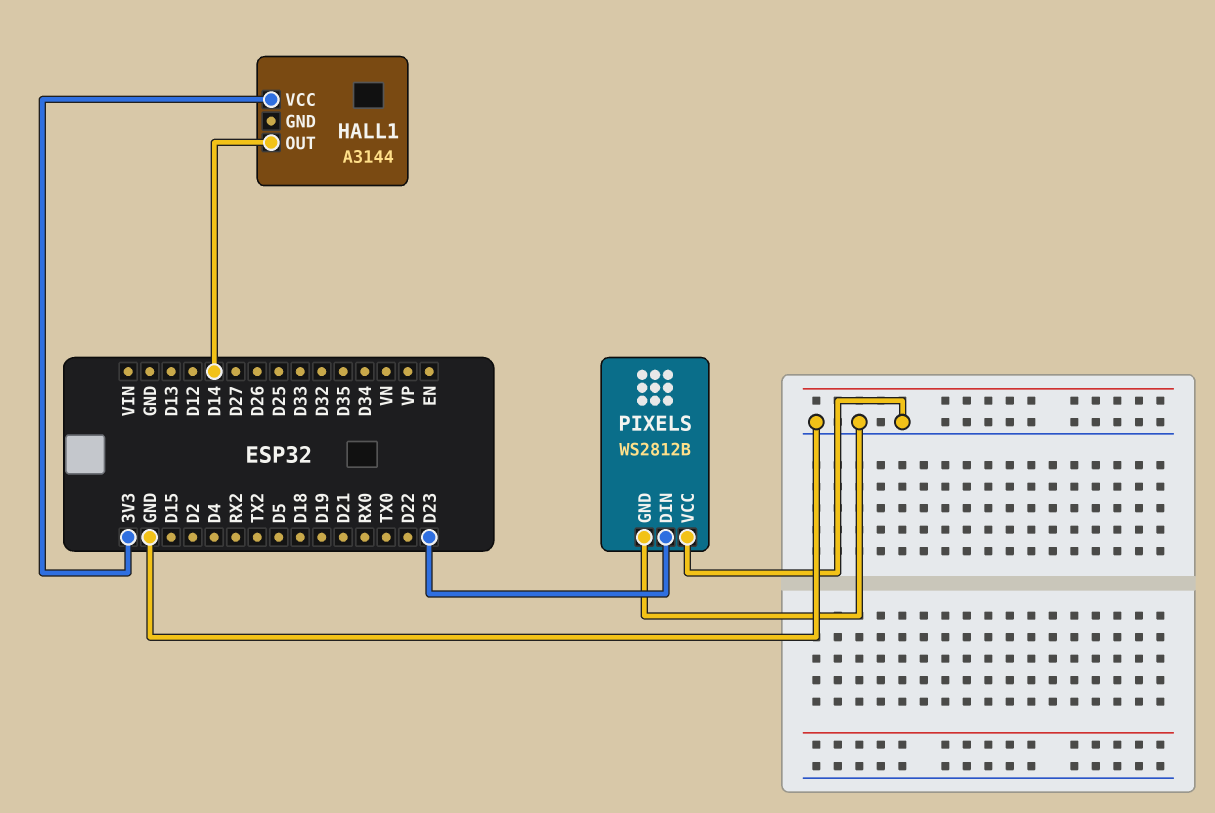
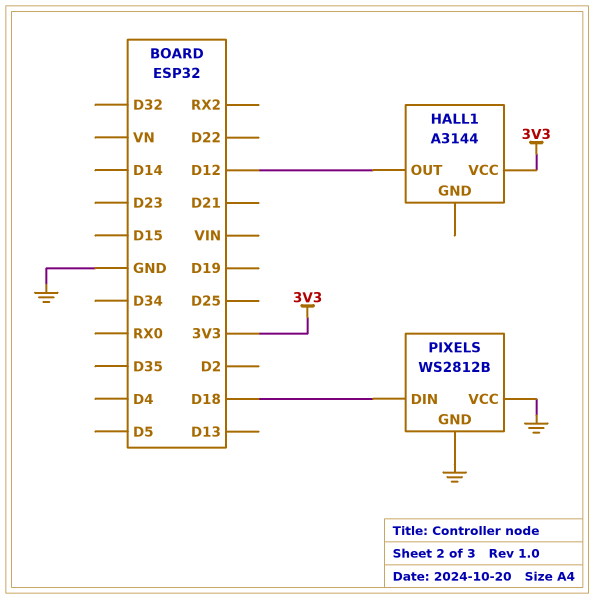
HALL1 pin OUT: D14 -> D12
PIXELS pin DIN: D23 -> D18

